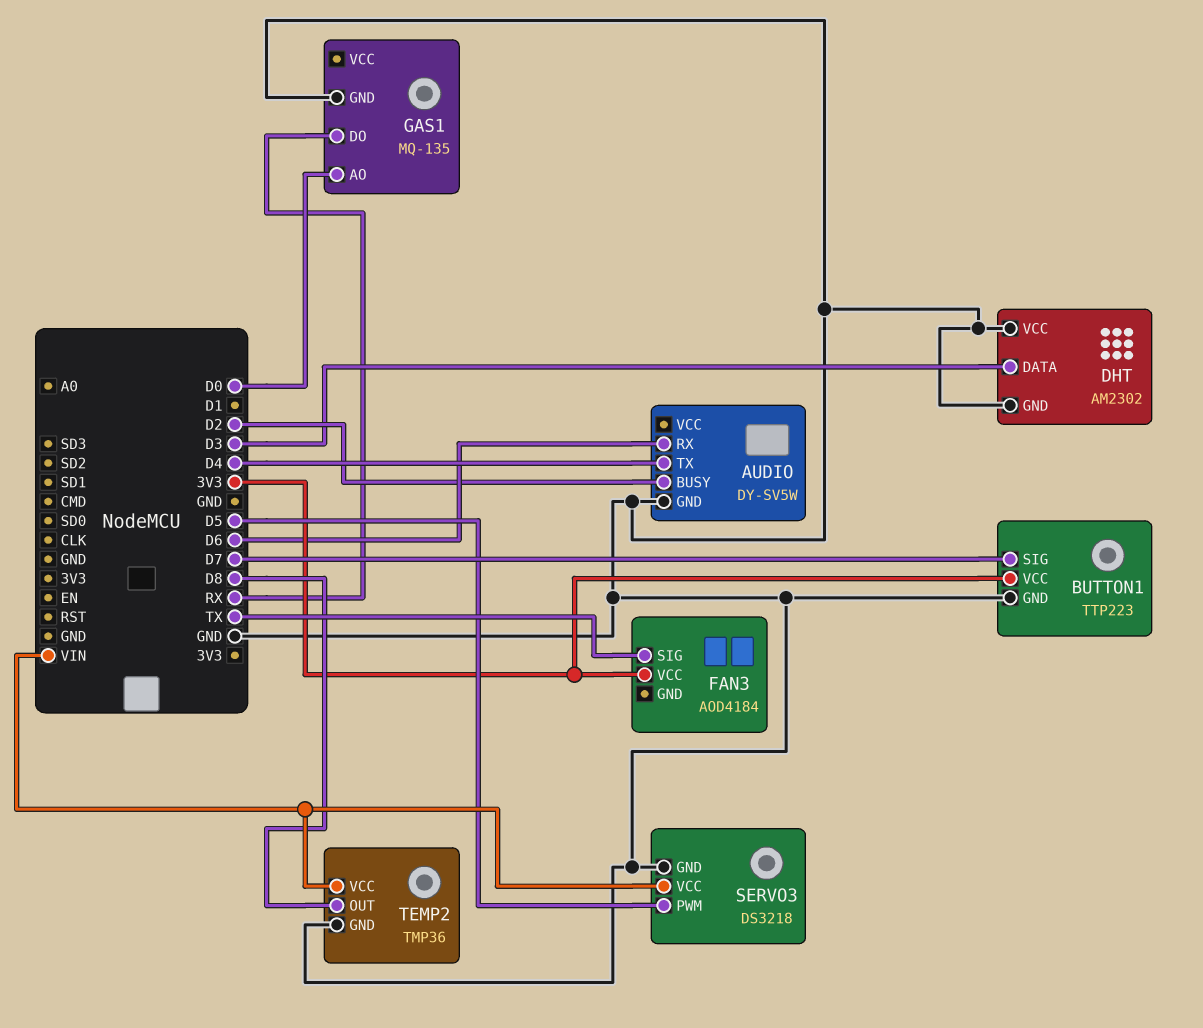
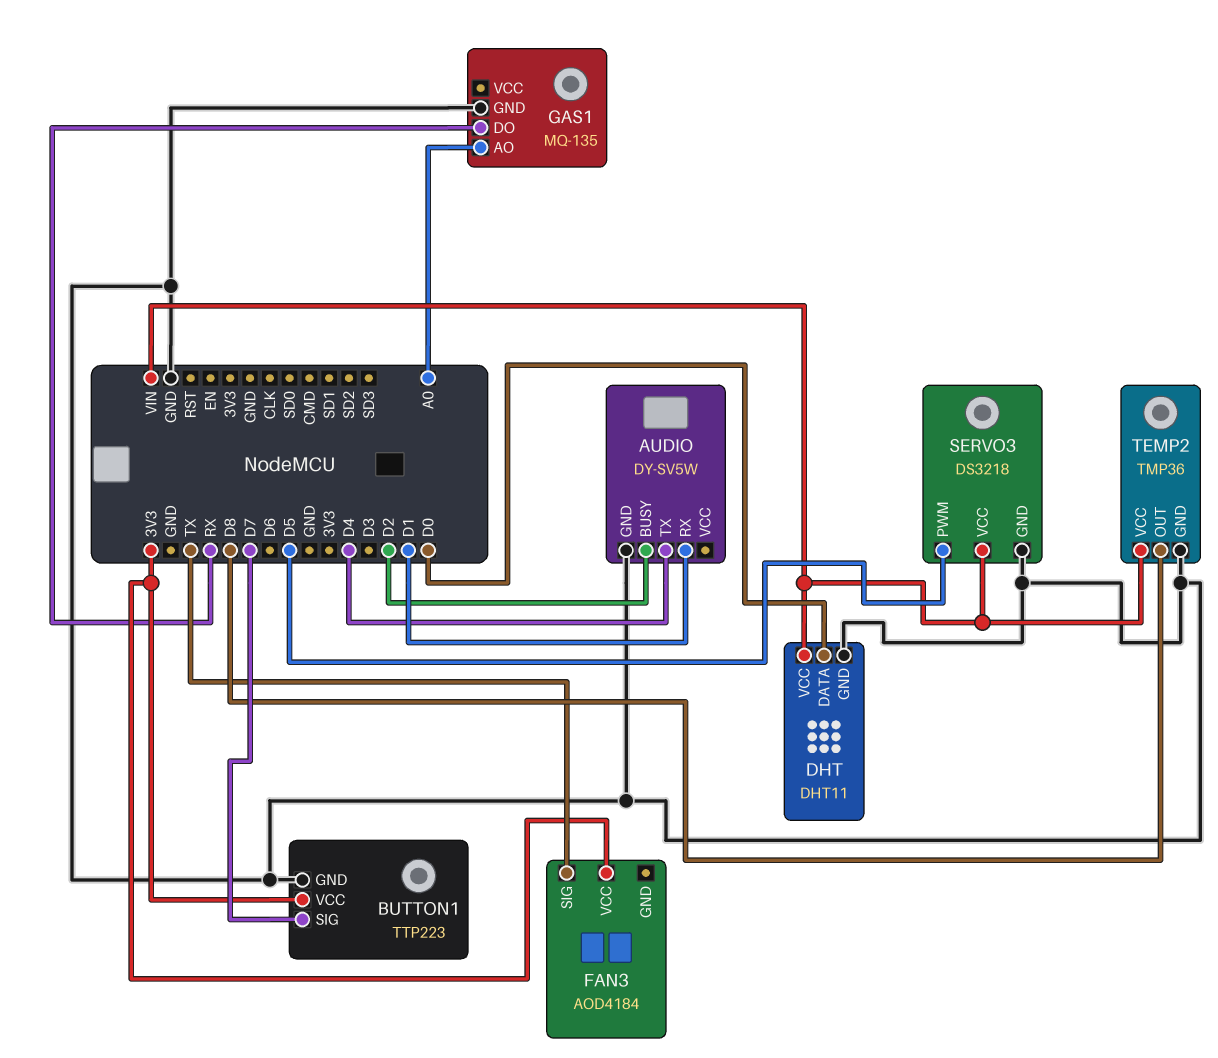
AUDIO pin RX: D6 -> D1
DHT: AM2302 -> DHT11
DHT pin DATA: D3 -> D0
DHT pin VCC: GND -> VIN
GAS1 pin AO: D0 -> A0

